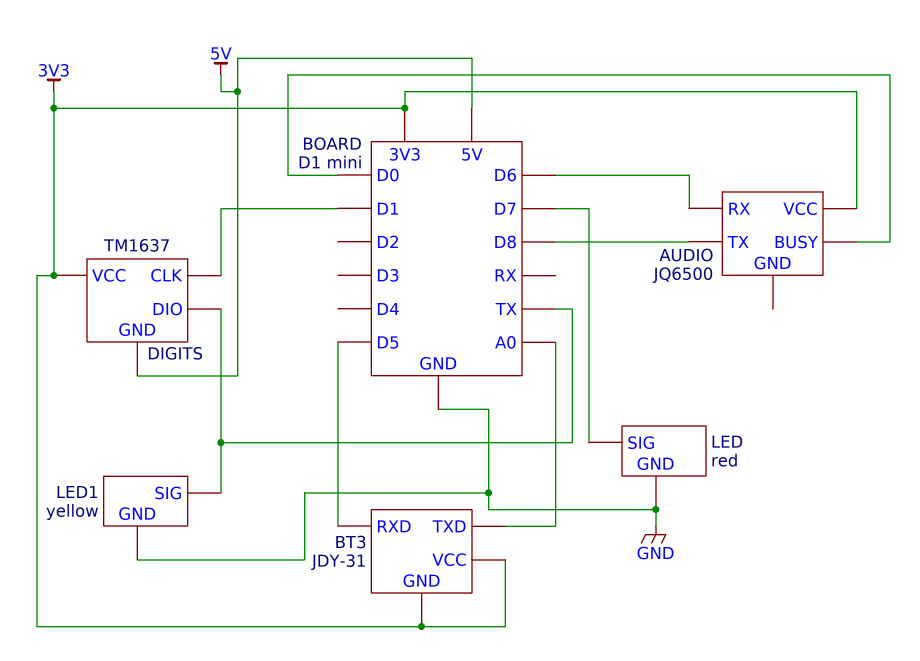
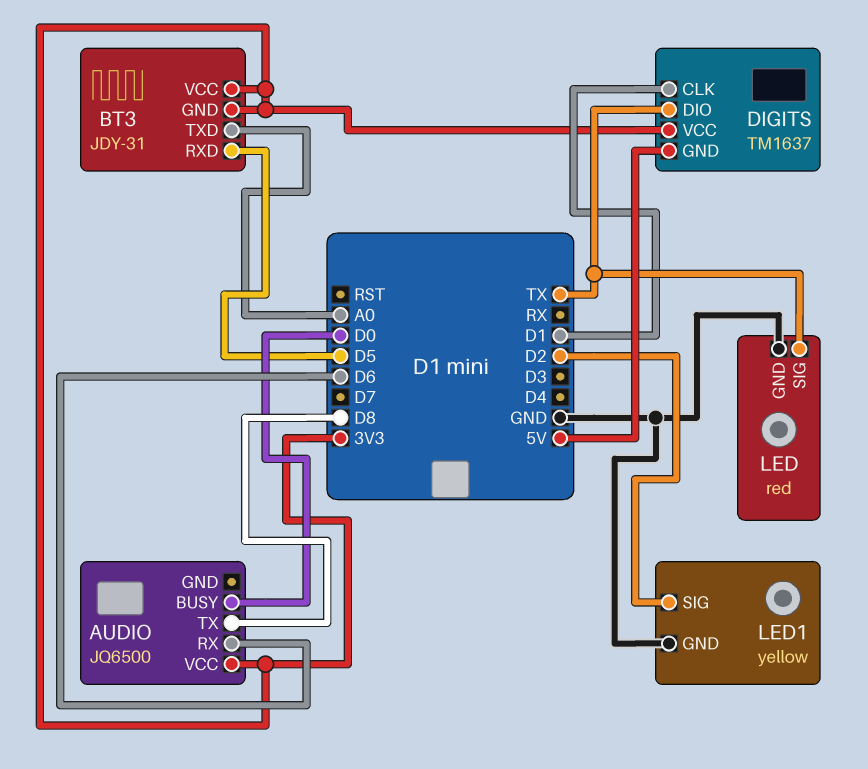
LED pin SIG: D7 -> TX
LED1 pin SIG: TX -> D2

